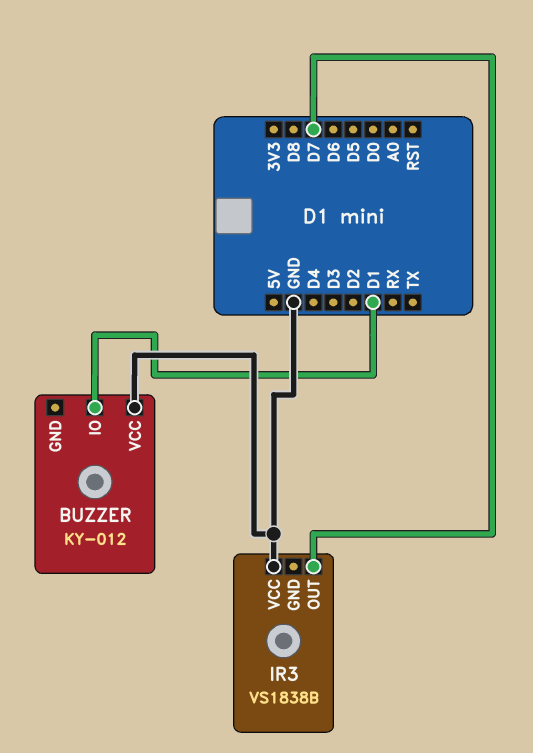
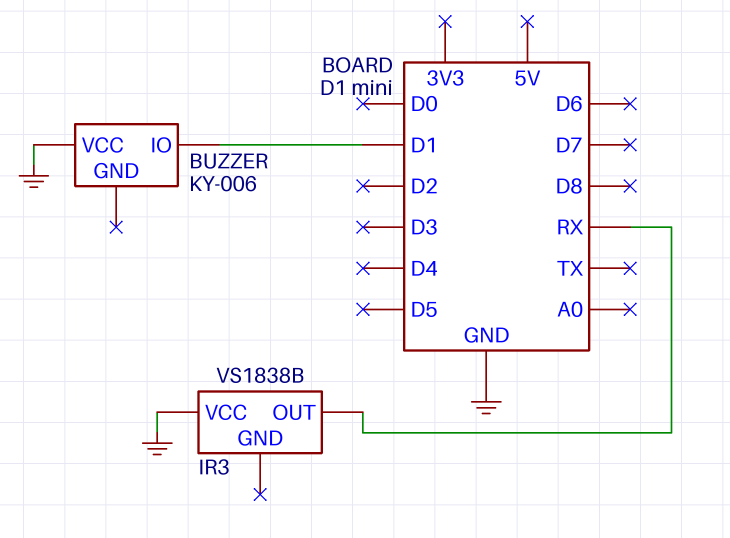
BUZZER: KY-012 -> KY-006
IR3 pin OUT: D7 -> RX

